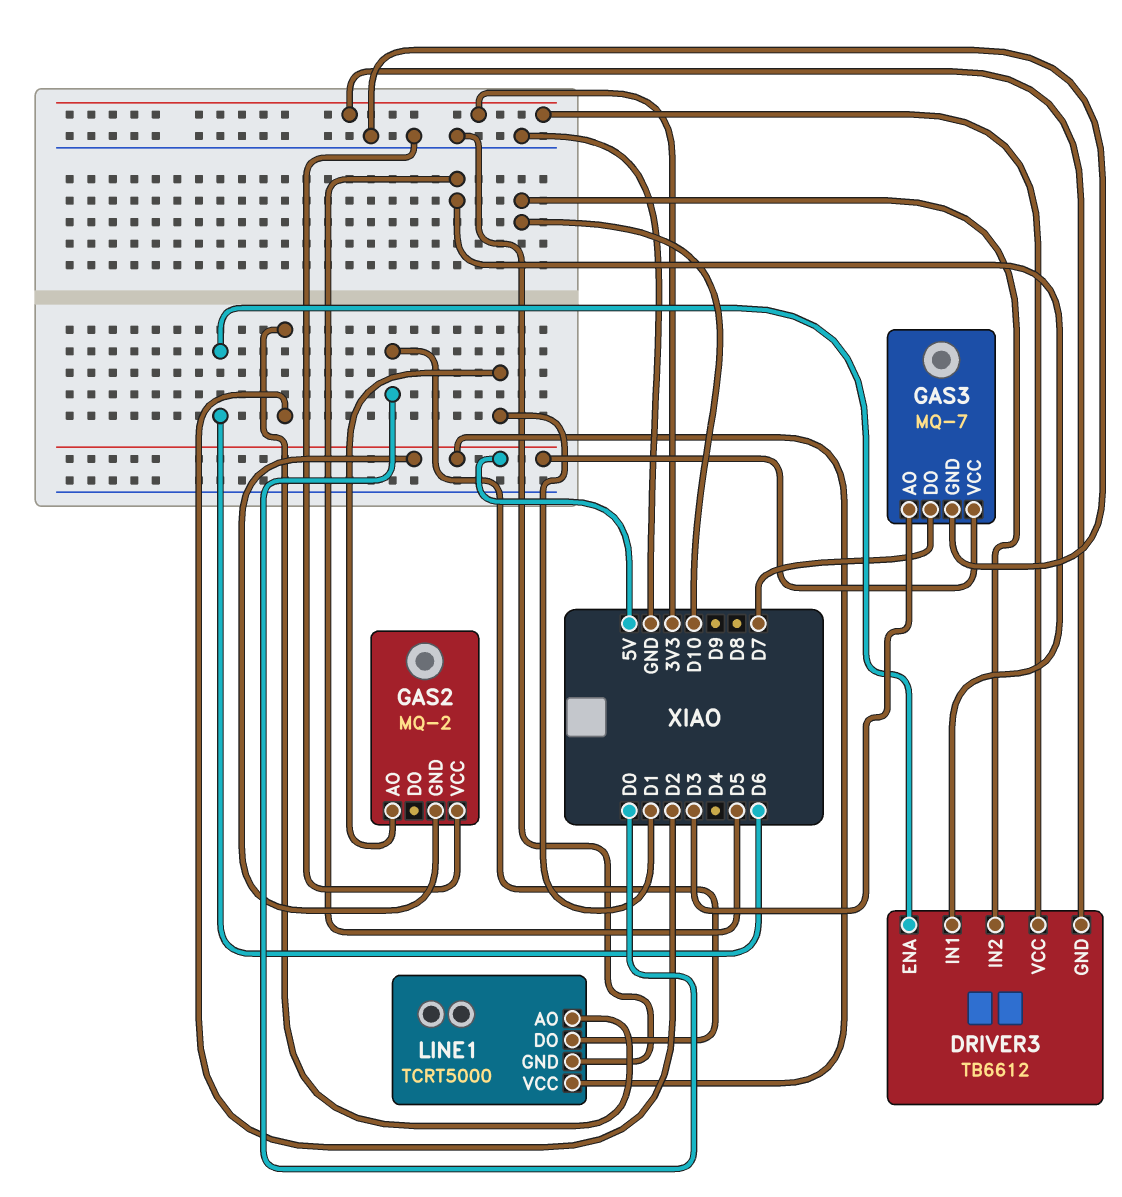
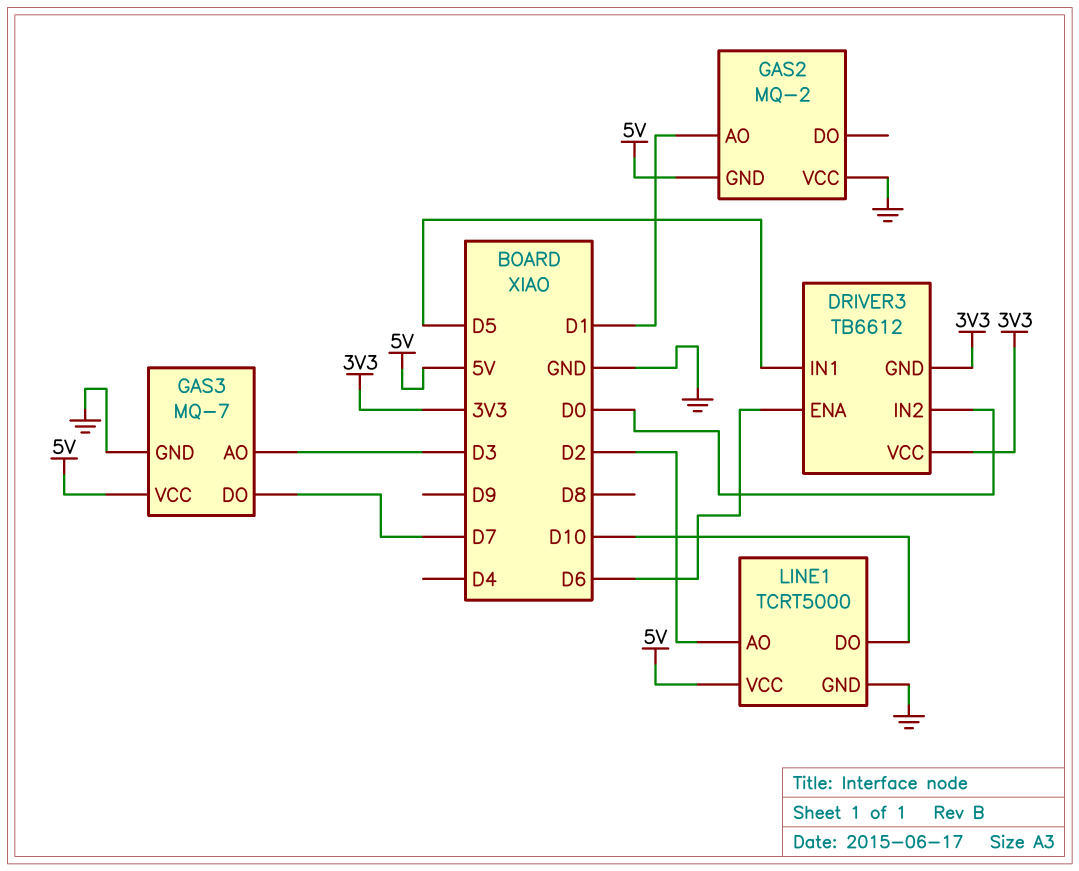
DRIVER3 pin IN2: D10 -> D0
LINE1 pin DO: D0 -> D10

